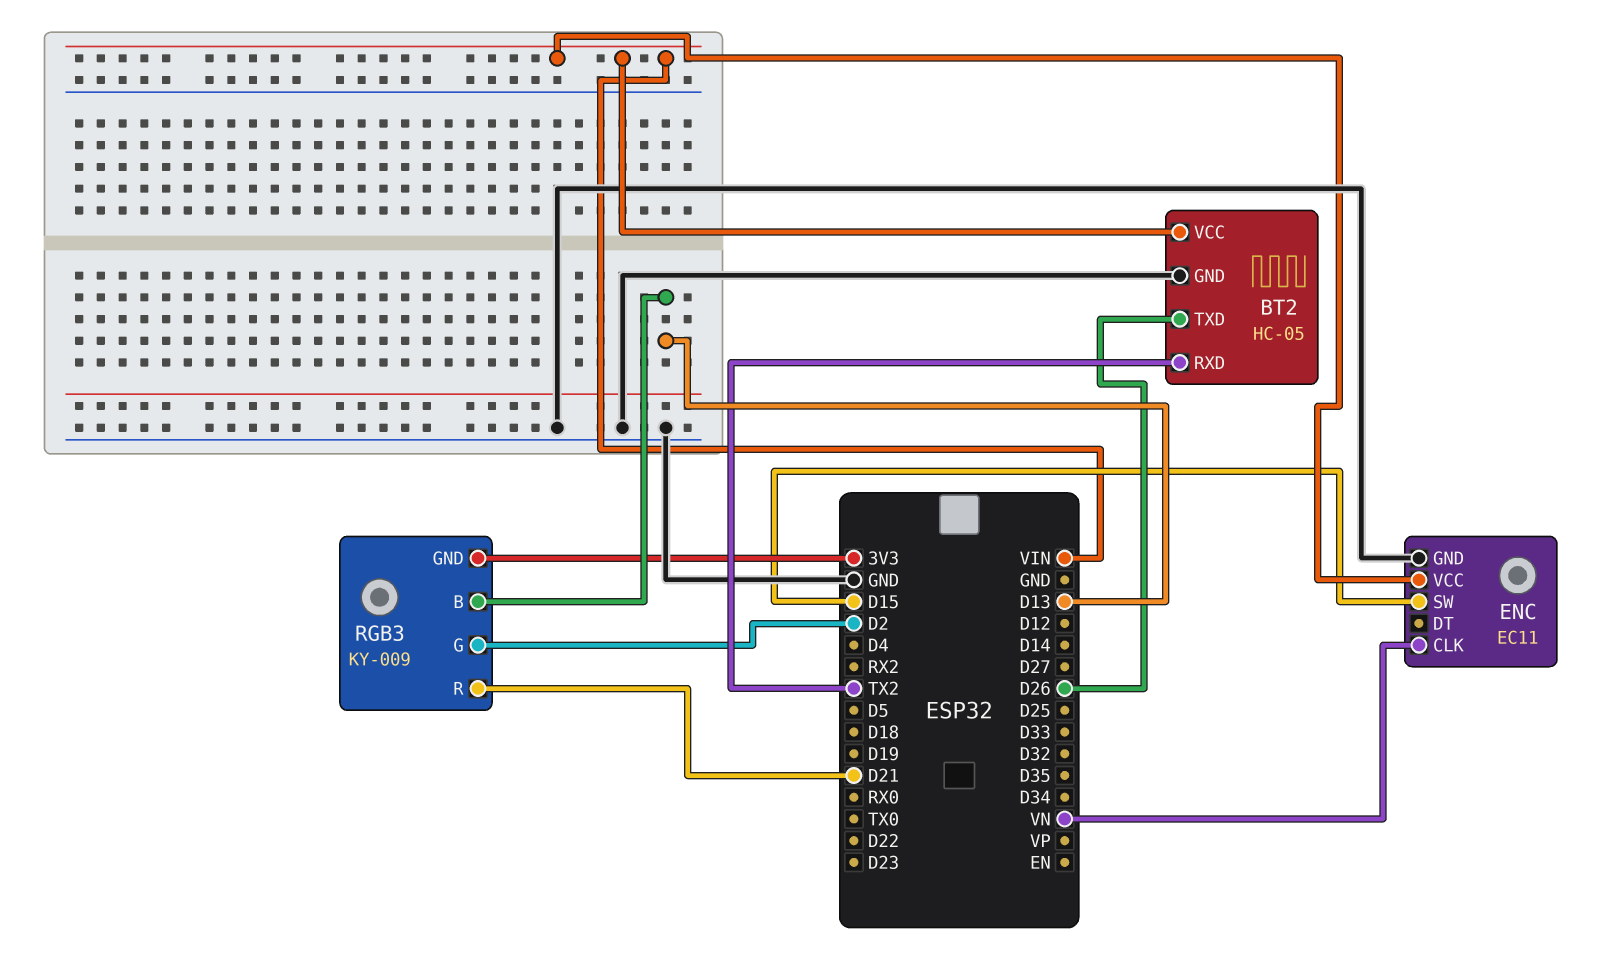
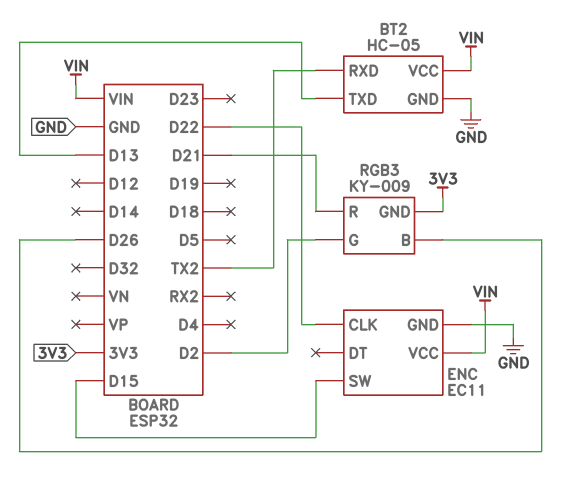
BT2 pin TXD: D26 -> D13
ENC pin CLK: VN -> D22
RGB3 pin B: D13 -> D26

